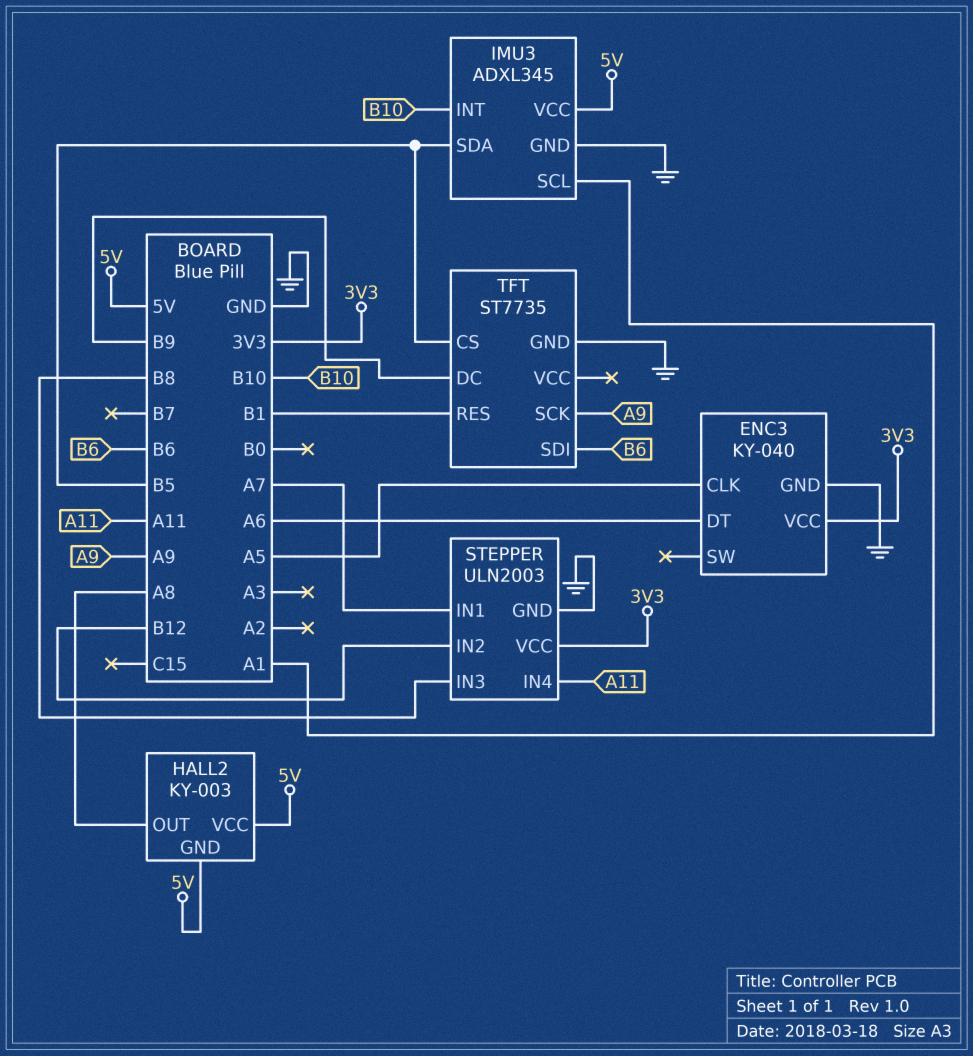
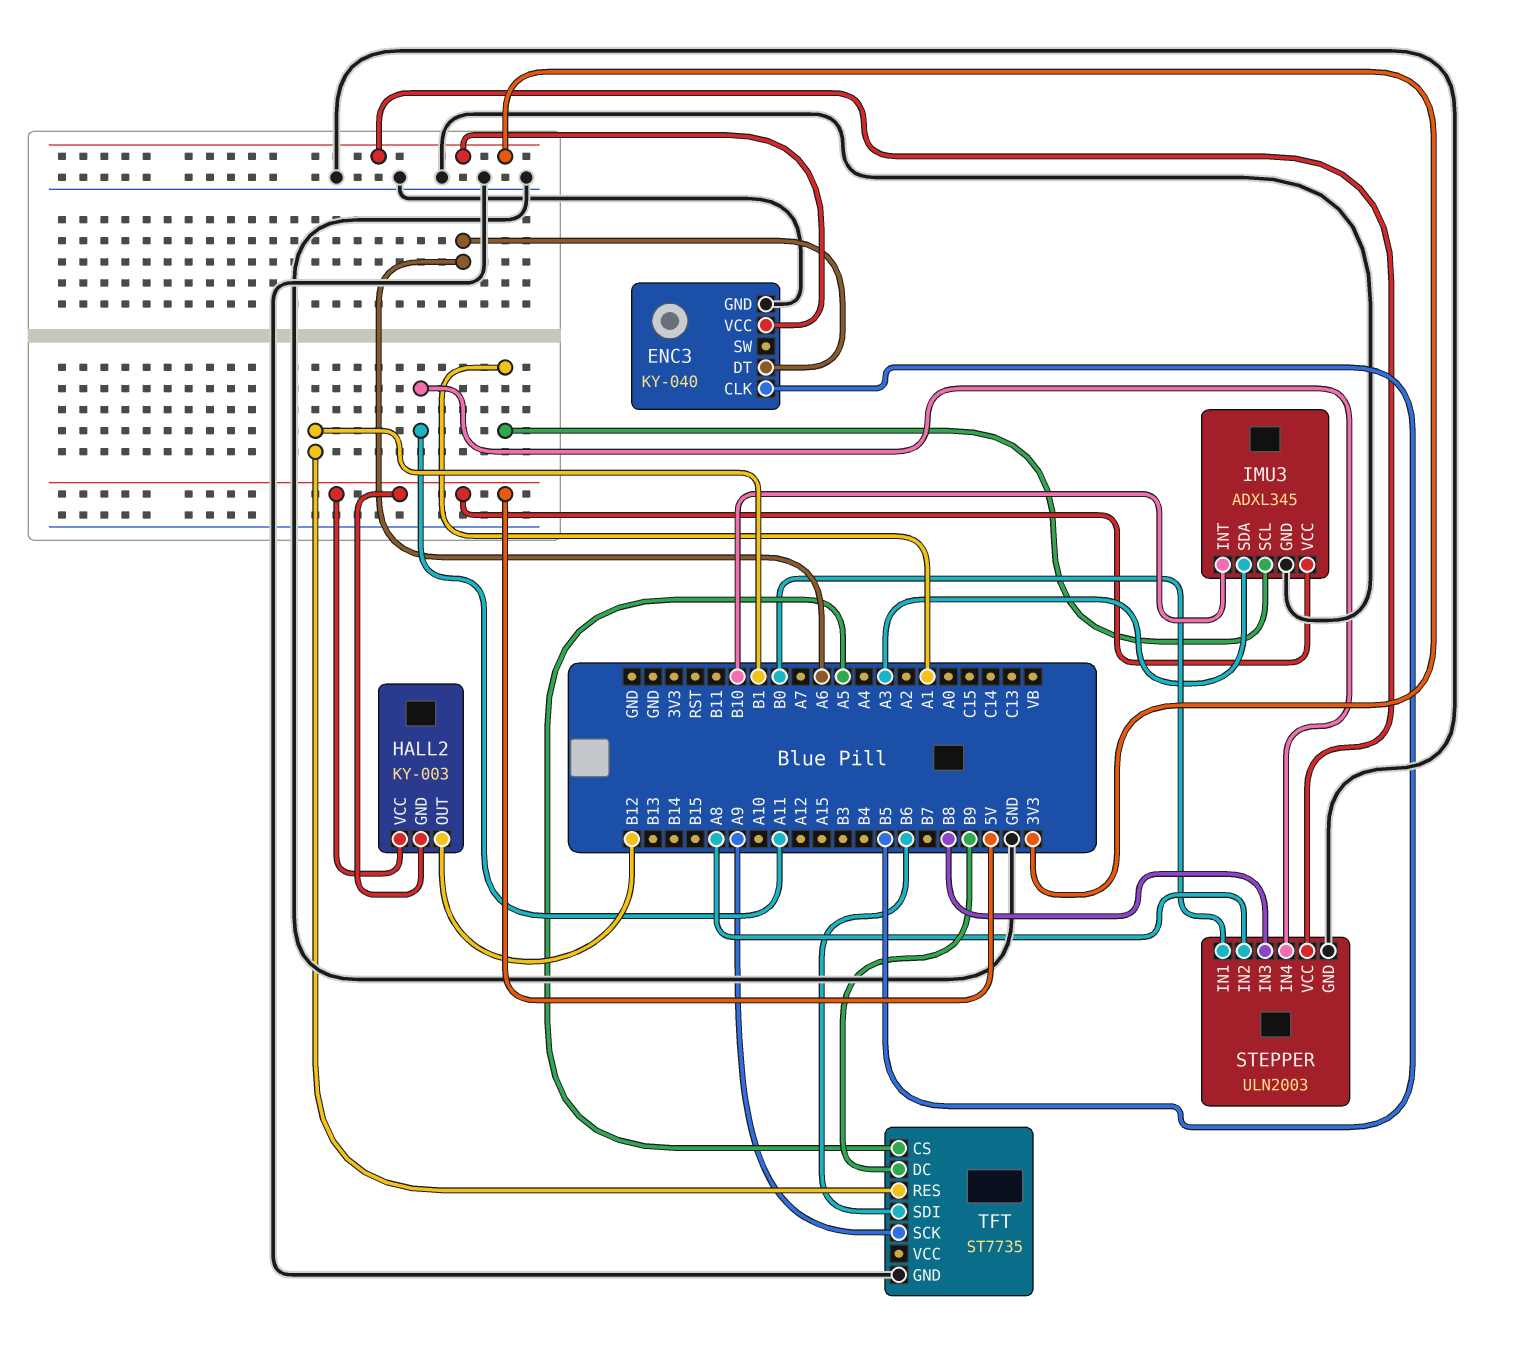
ENC3 pin CLK: A5 -> B5
HALL2 pin OUT: A8 -> B12
IMU3 pin SDA: B5 -> A3
STEPPER pin IN1: A7 -> B0
STEPPER pin IN2: B12 -> A8
TFT pin CS: B5 -> A5

